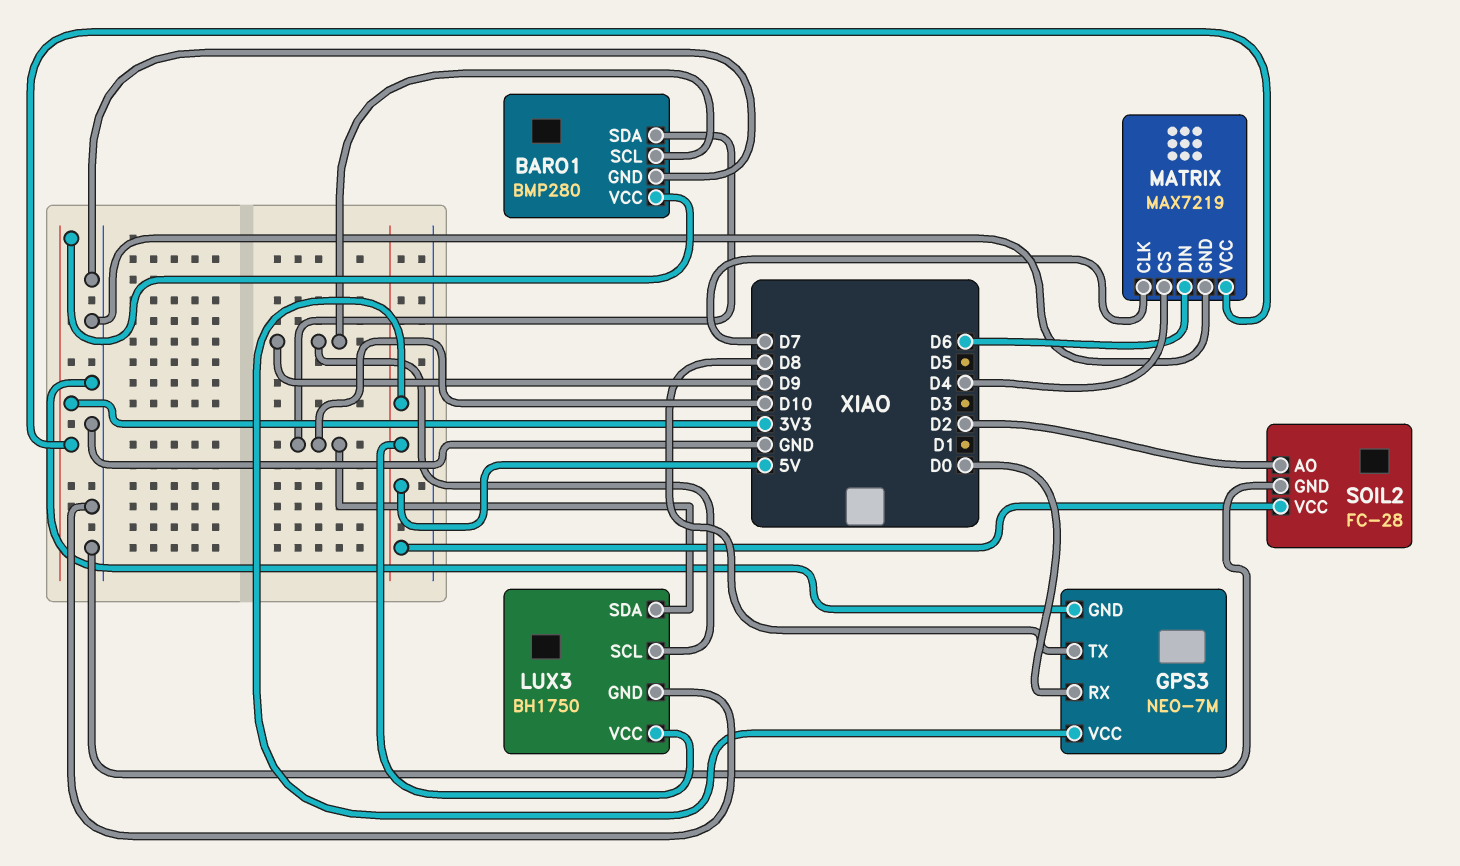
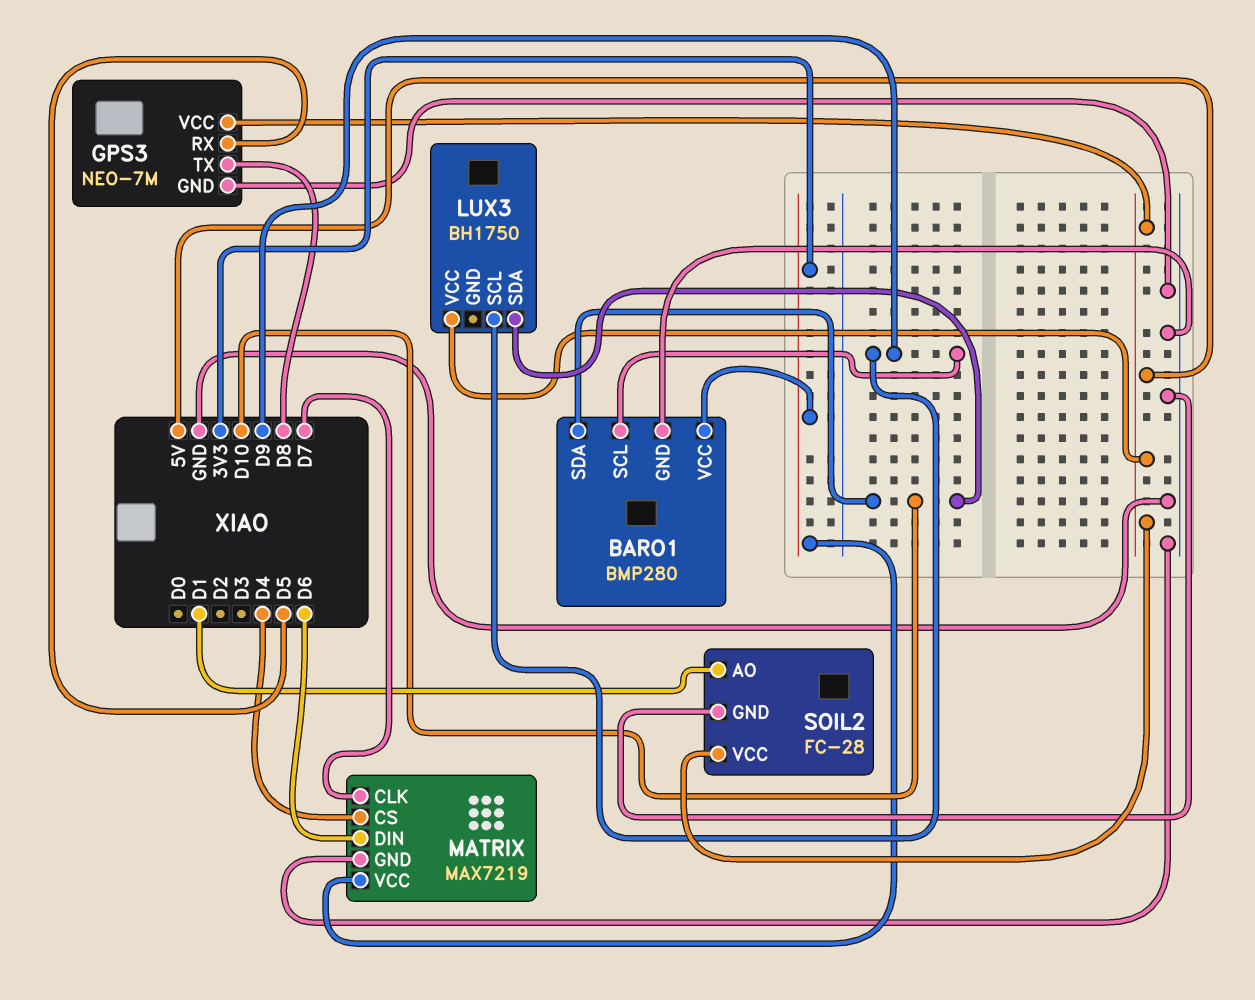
GPS3 pin RX: D0 -> D5
LUX3 pin GND: GND -> none
SOIL2 pin AO: D2 -> D1

